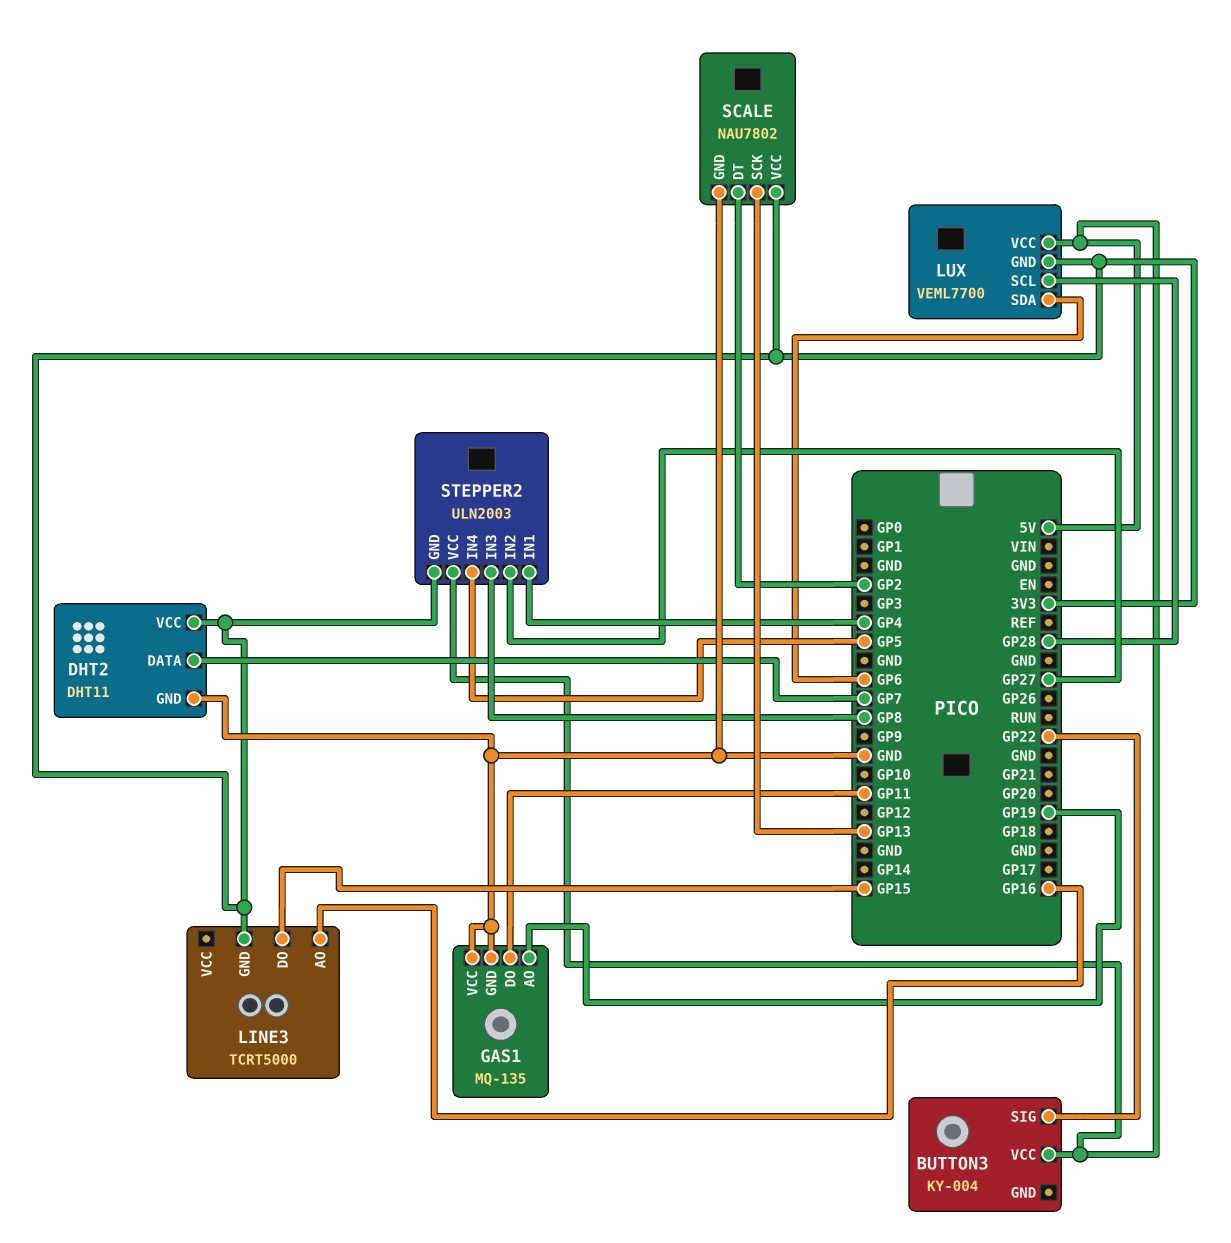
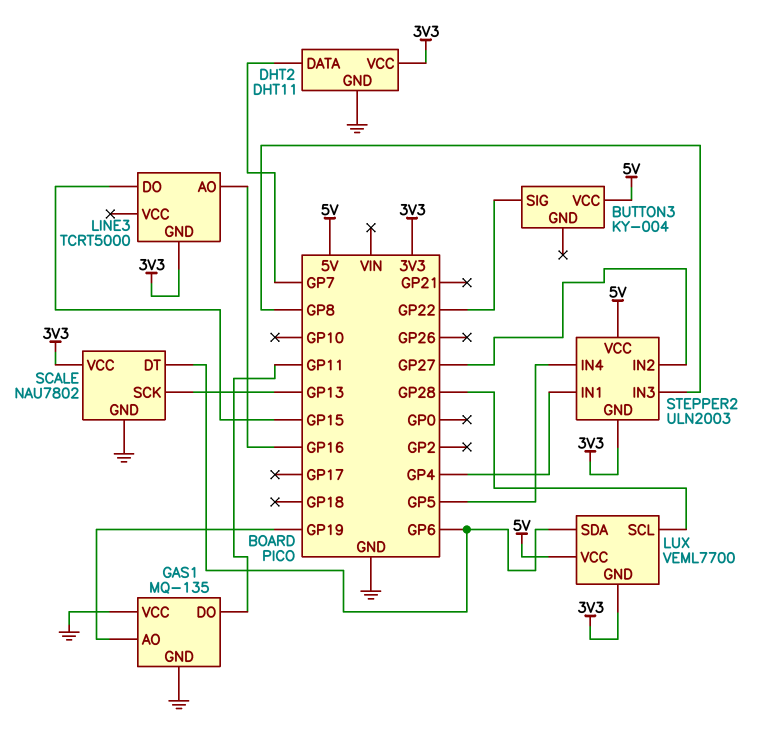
SCALE pin DT: GP2 -> GP6

